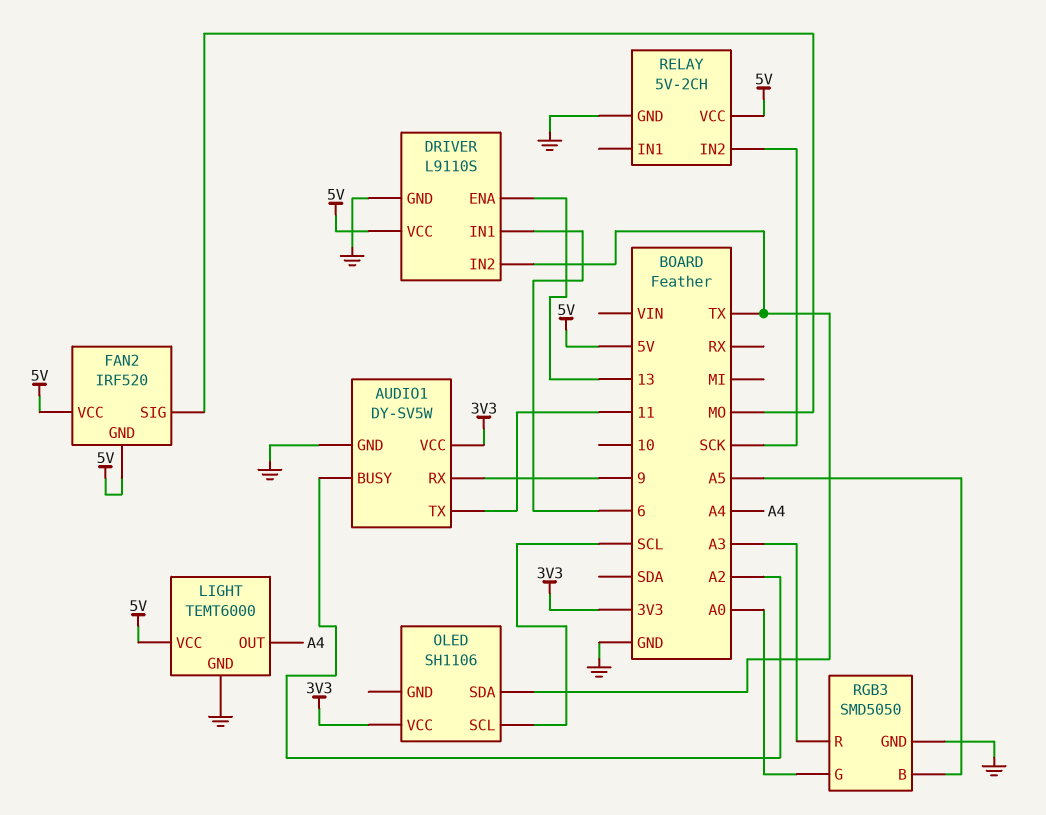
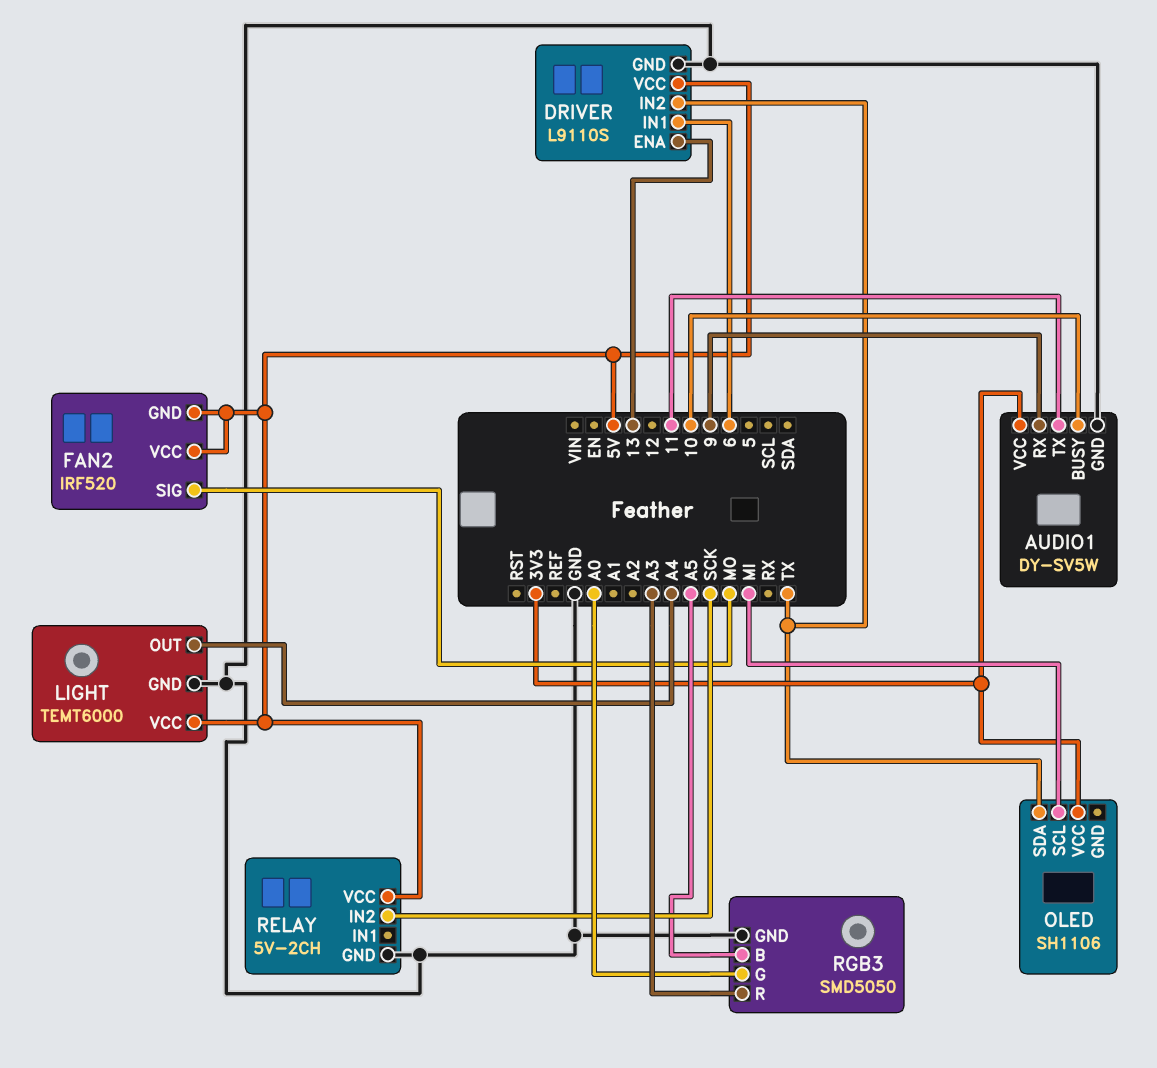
AUDIO1 pin BUSY: A2 -> 10
OLED pin SCL: SCL -> MI

